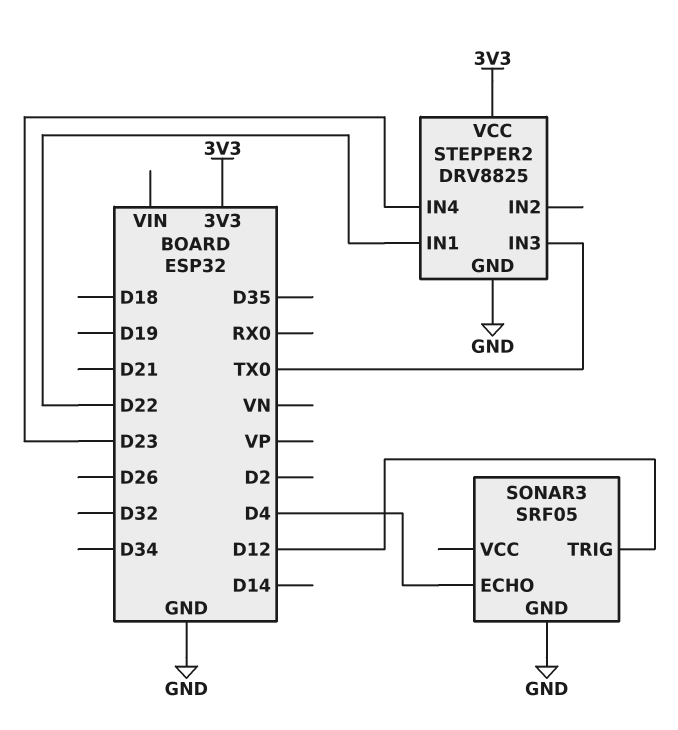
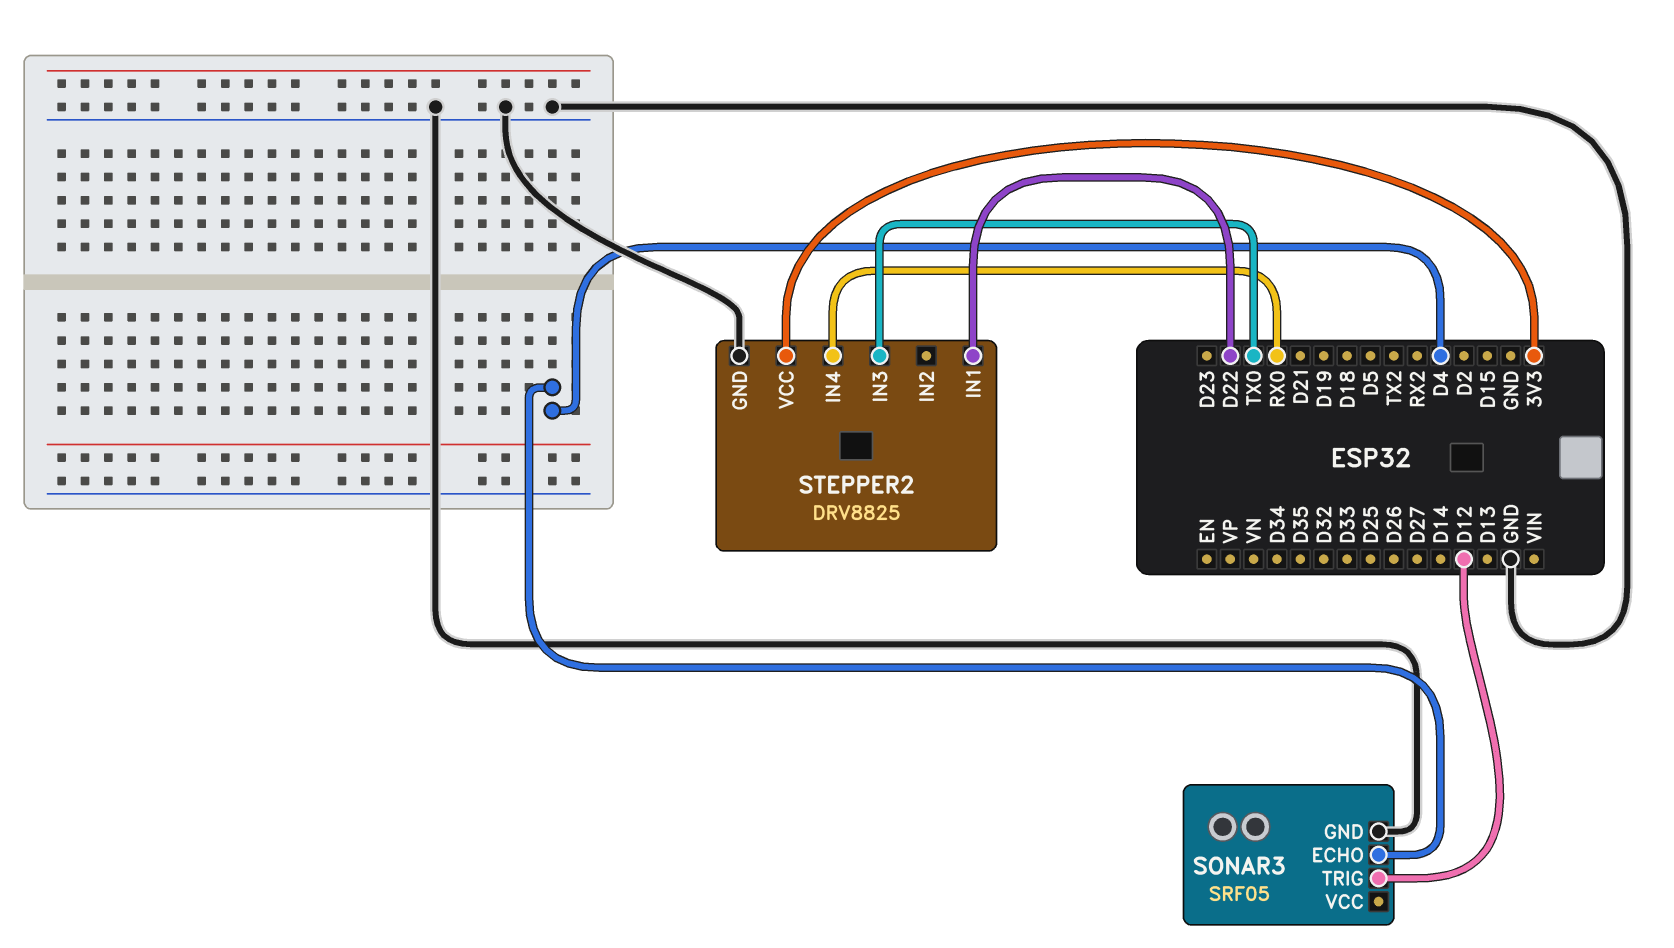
STEPPER2 pin IN4: D23 -> RX0

